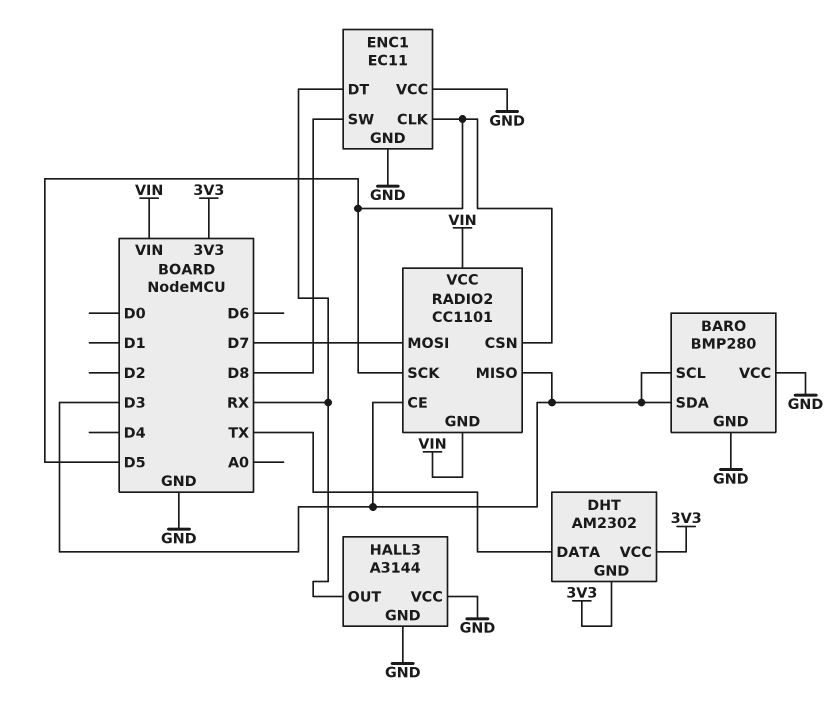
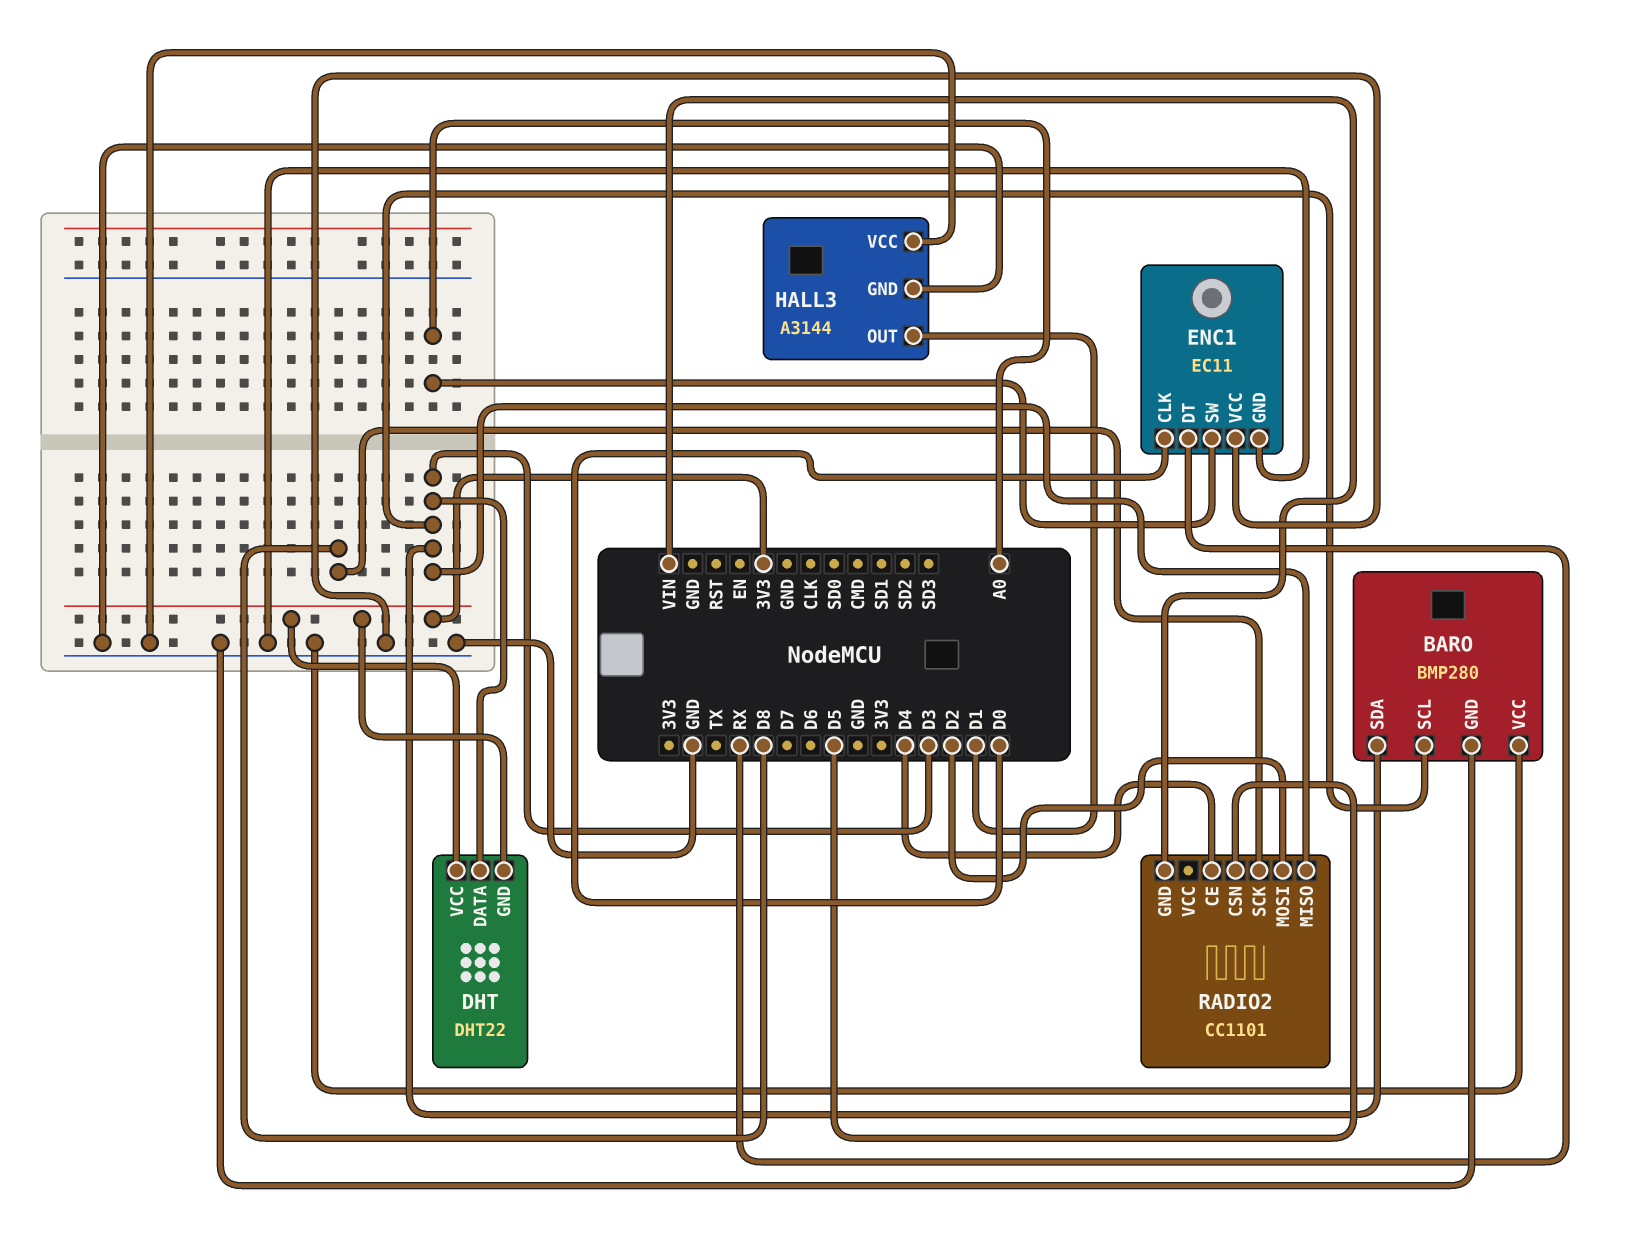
DHT: AM2302 -> DHT22
DHT pin DATA: TX -> D3
ENC1 pin CLK: D5 -> D0
ENC1 pin SW: D8 -> A0
HALL3 pin OUT: RX -> D1
RADIO2 pin CE: D3 -> D4
RADIO2 pin MOSI: D7 -> D2
RADIO2 pin SCK: D5 -> D8
RADIO2 pin VCC: VIN -> none

